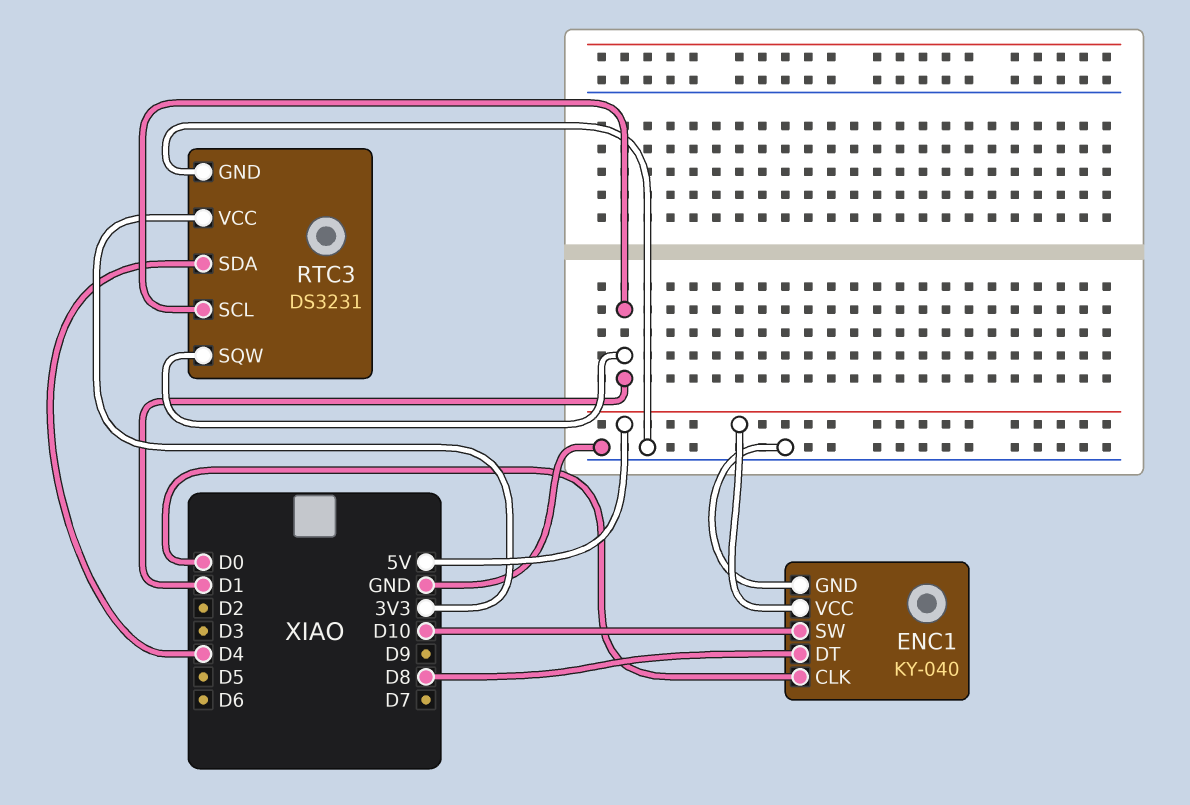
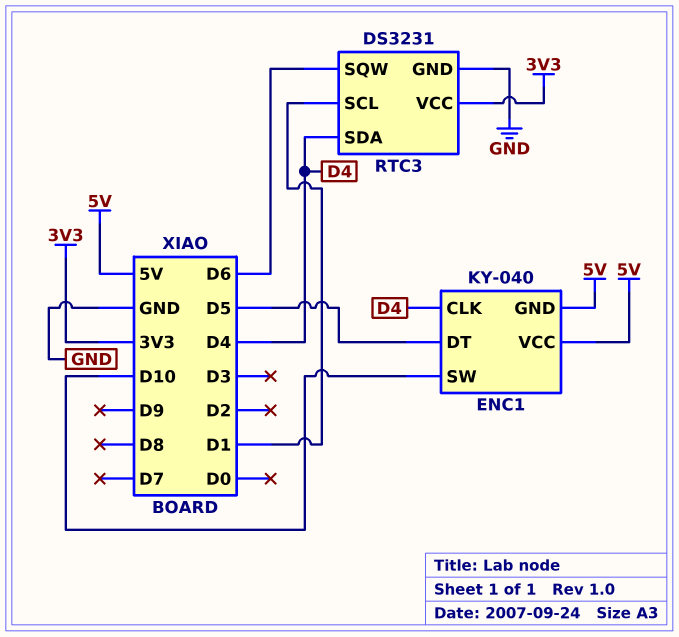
ENC1 pin CLK: D0 -> D4
ENC1 pin DT: D8 -> D5
ENC1 pin GND: GND -> 5V
RTC3 pin SQW: D1 -> D6

